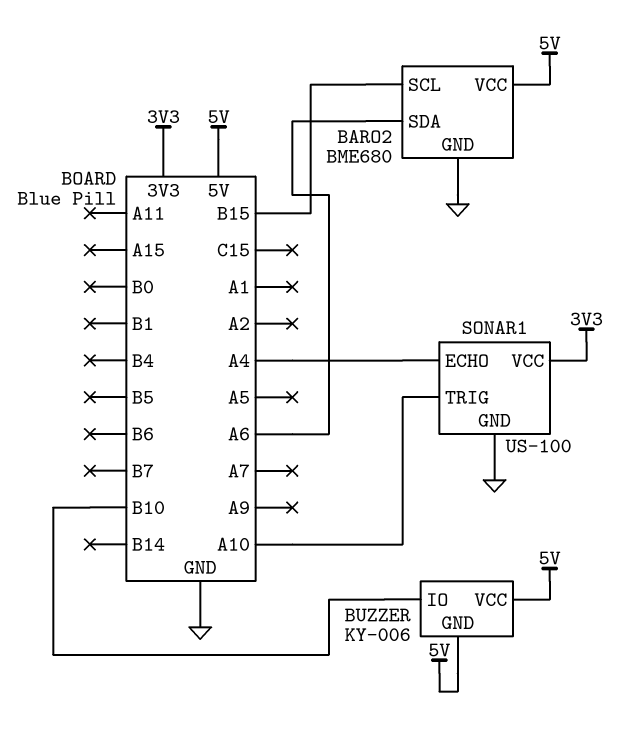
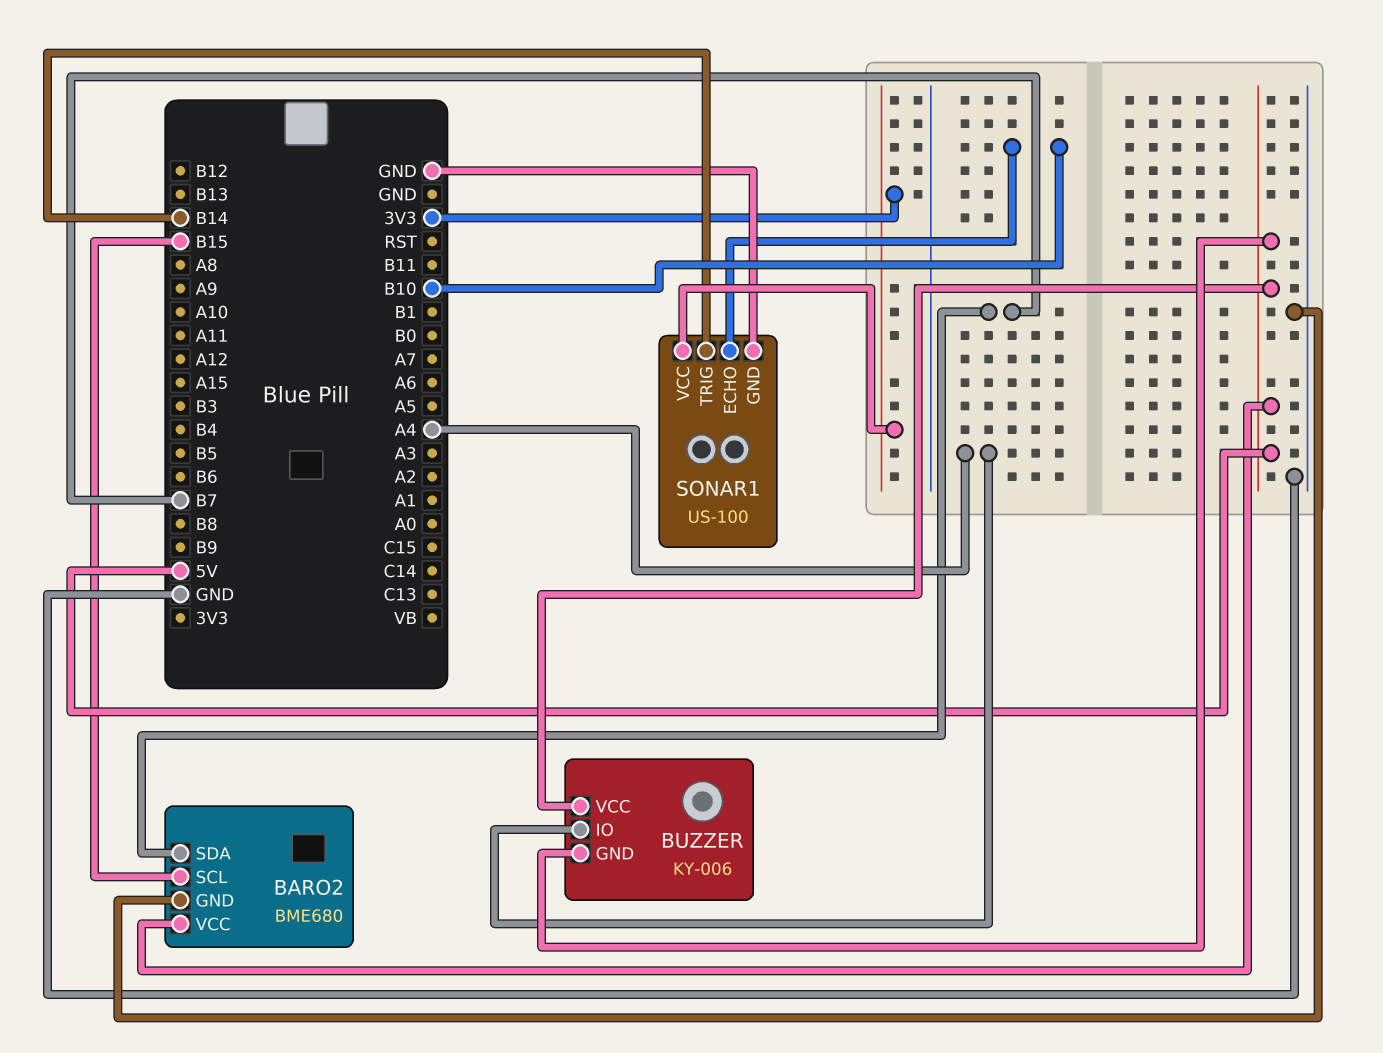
BARO2 pin SDA: A6 -> B7
BUZZER pin IO: B10 -> A4
SONAR1 pin ECHO: A4 -> B10
SONAR1 pin TRIG: A10 -> B14

